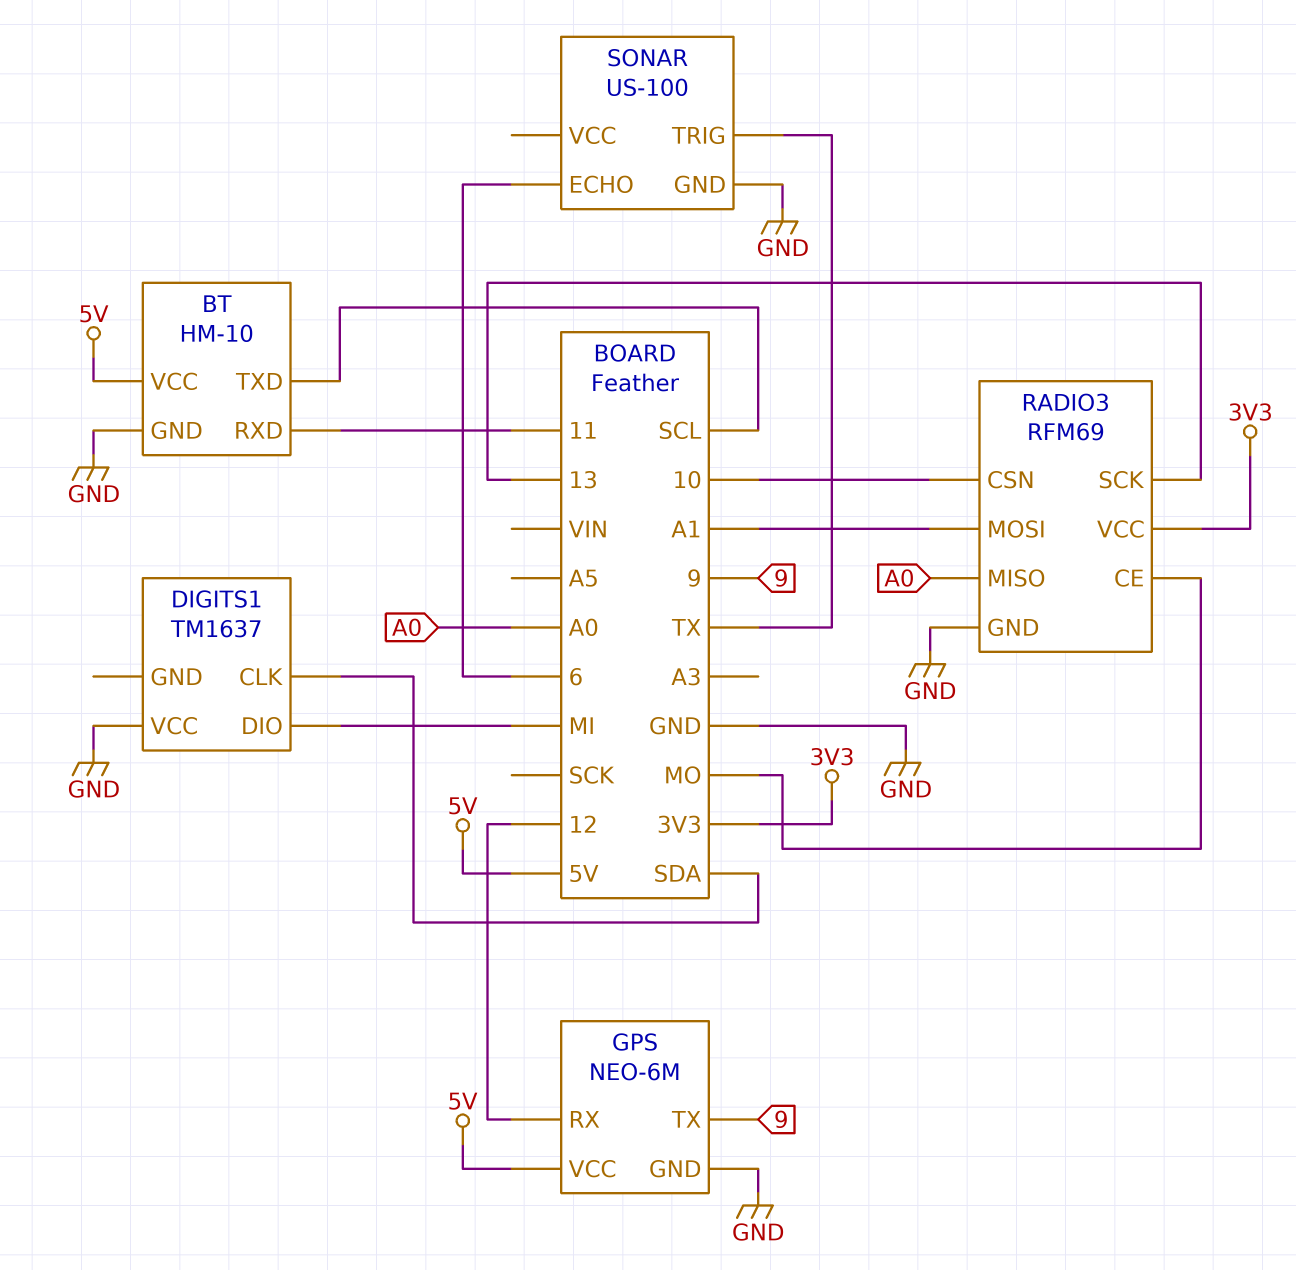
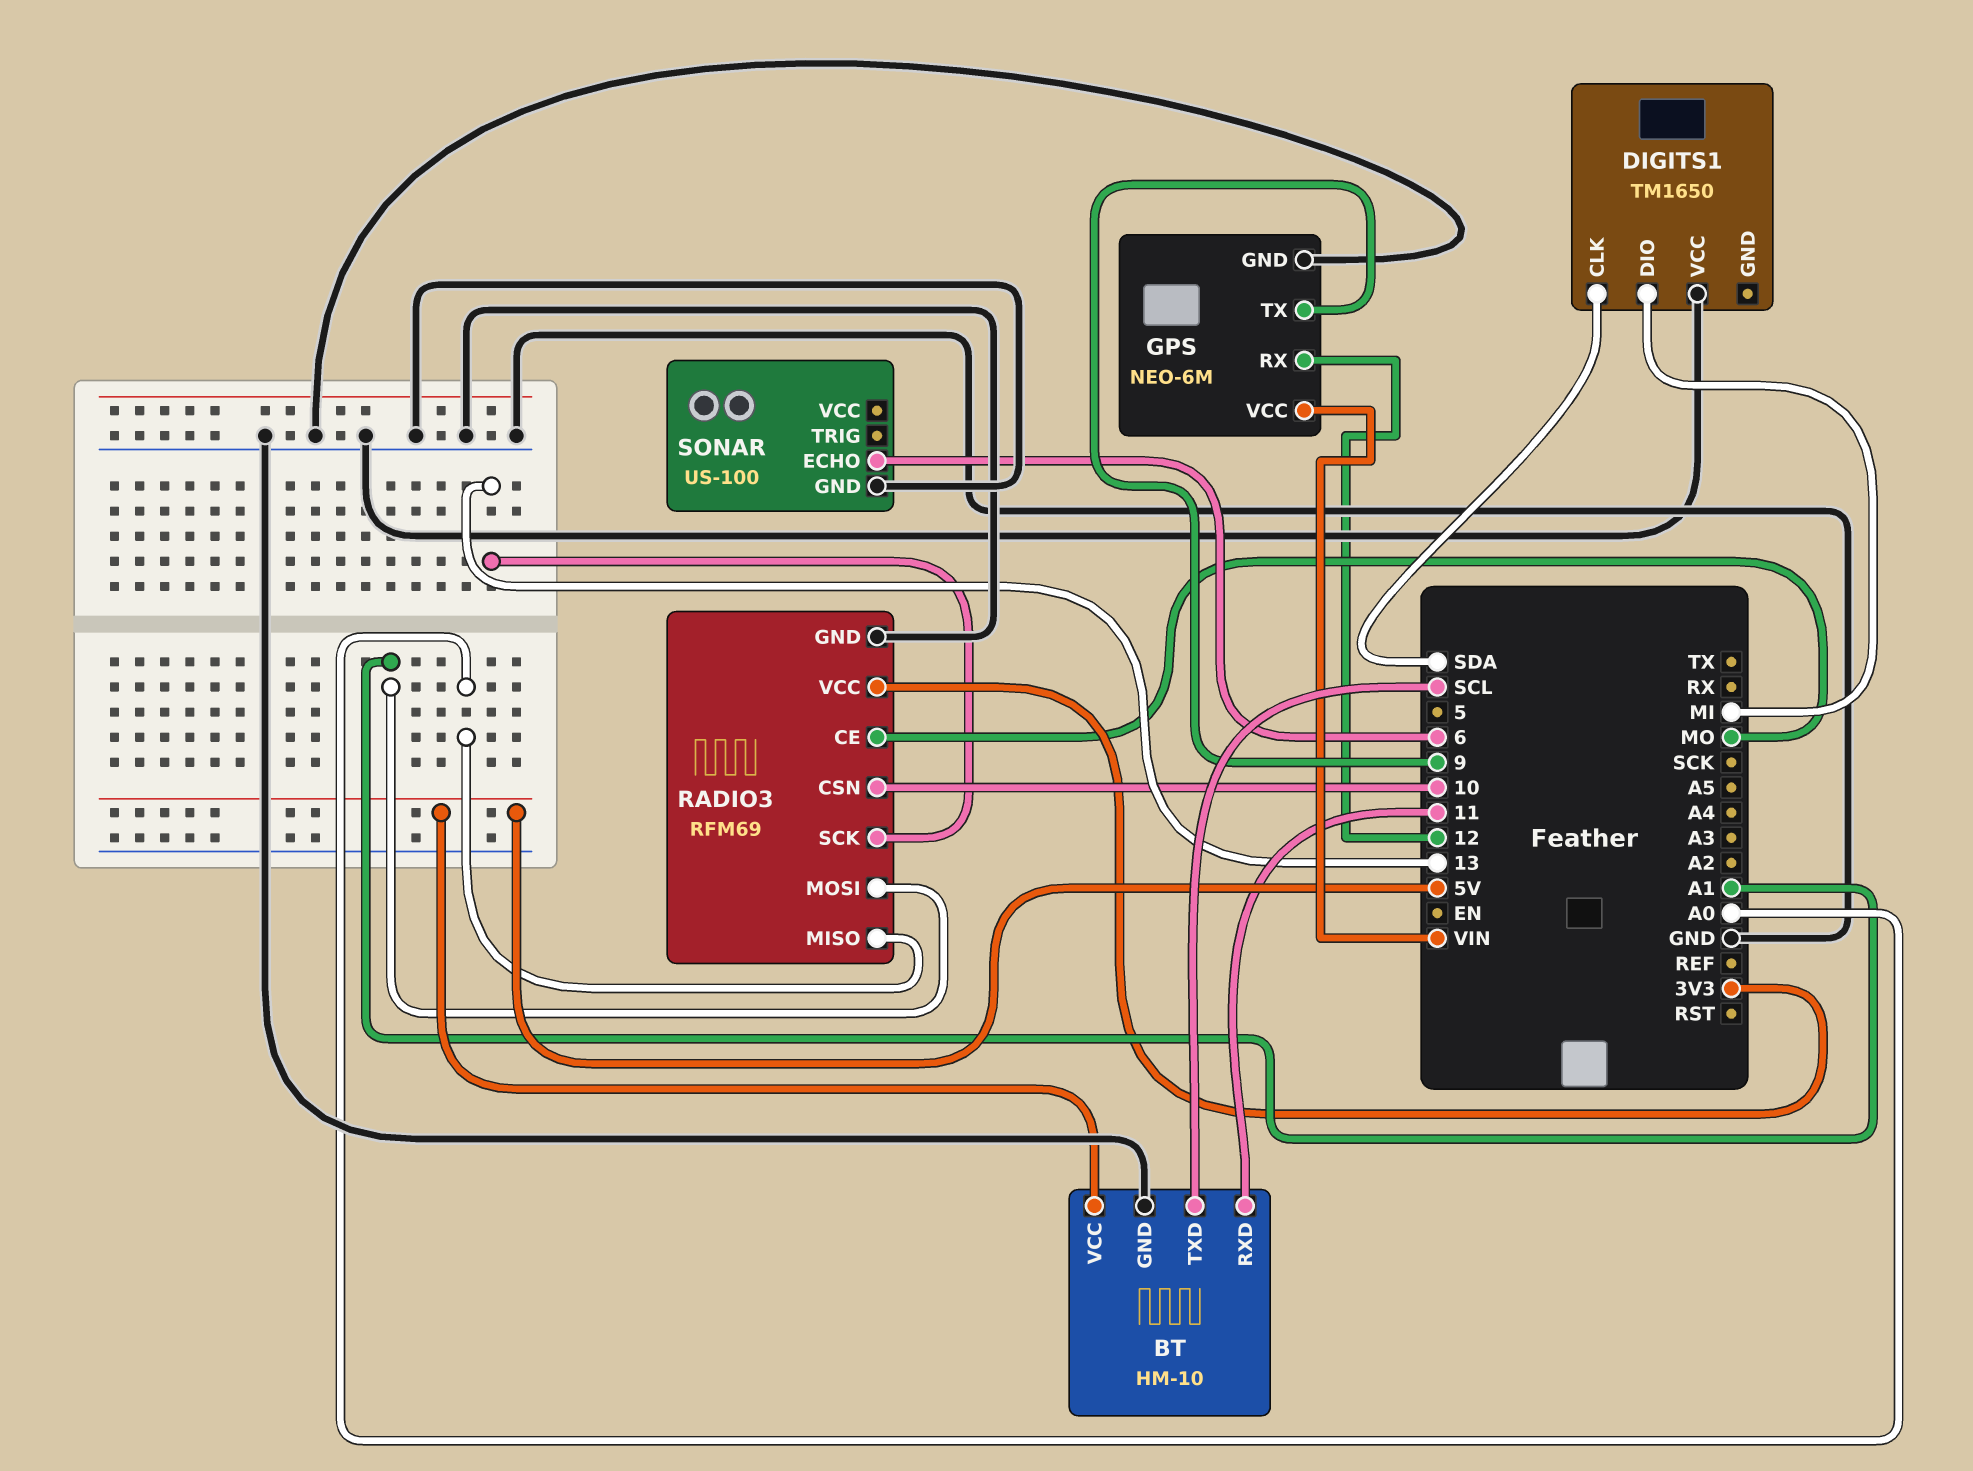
DIGITS1: TM1637 -> TM1650
GPS pin VCC: 5V -> VIN
SONAR pin TRIG: TX -> none

